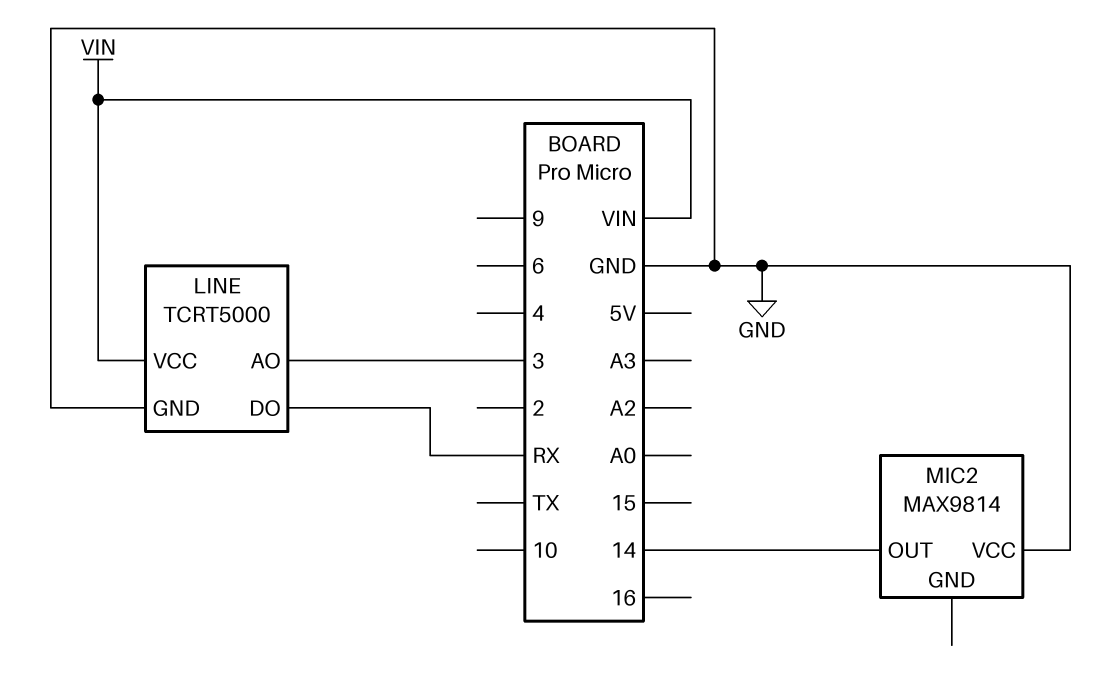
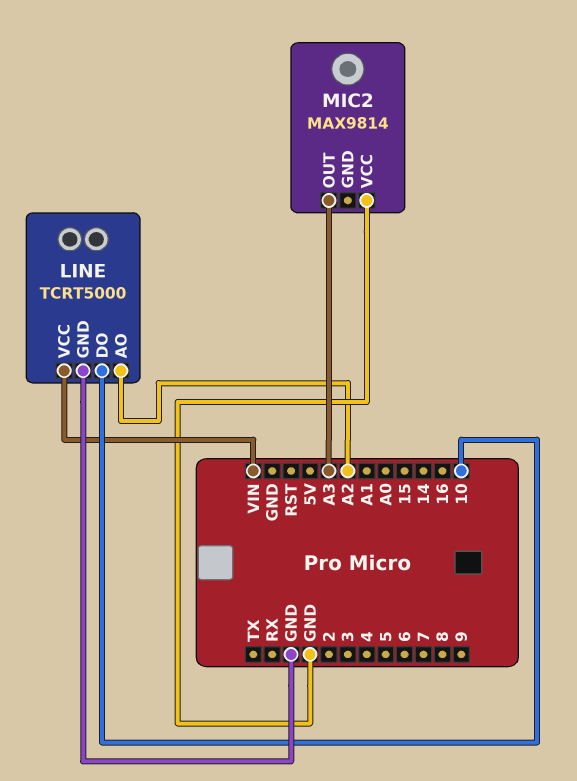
LINE pin AO: 3 -> A2
LINE pin DO: RX -> 10
MIC2 pin OUT: 14 -> A3

